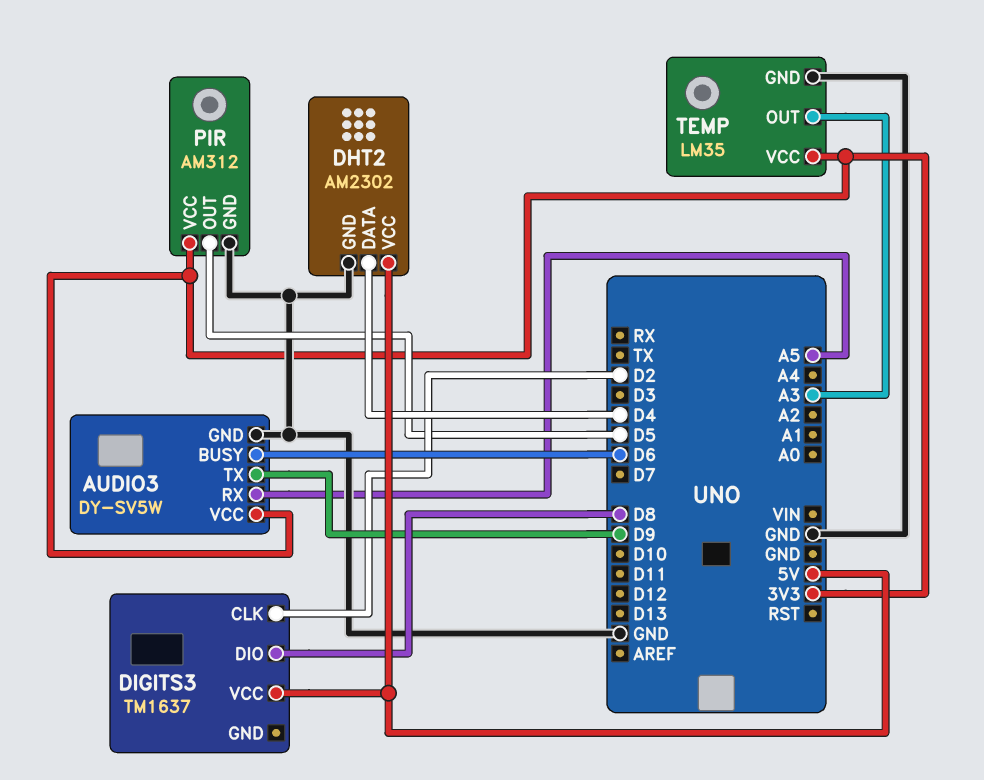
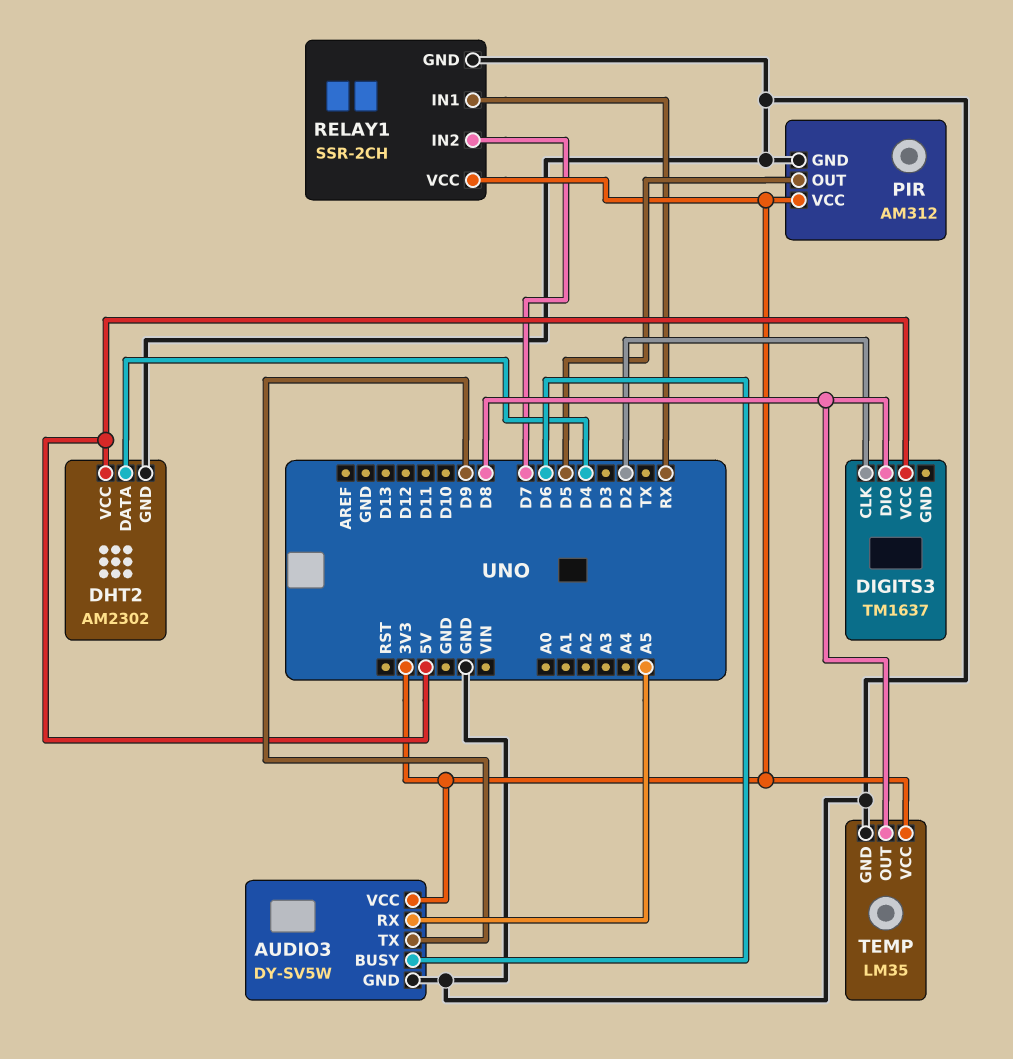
RELAY1: none -> SSR-2CH
RELAY1 pin GND: none -> GND
RELAY1 pin IN1: none -> RX
RELAY1 pin IN2: none -> D7
RELAY1 pin VCC: none -> 3V3
TEMP pin OUT: A3 -> D8

